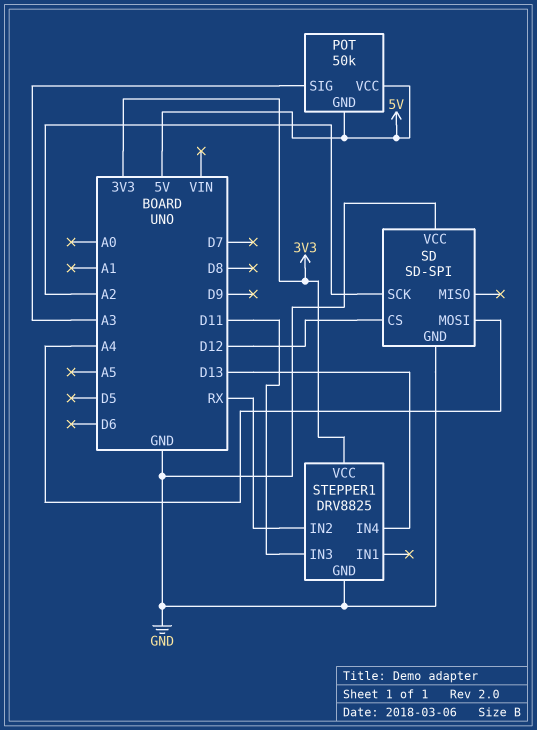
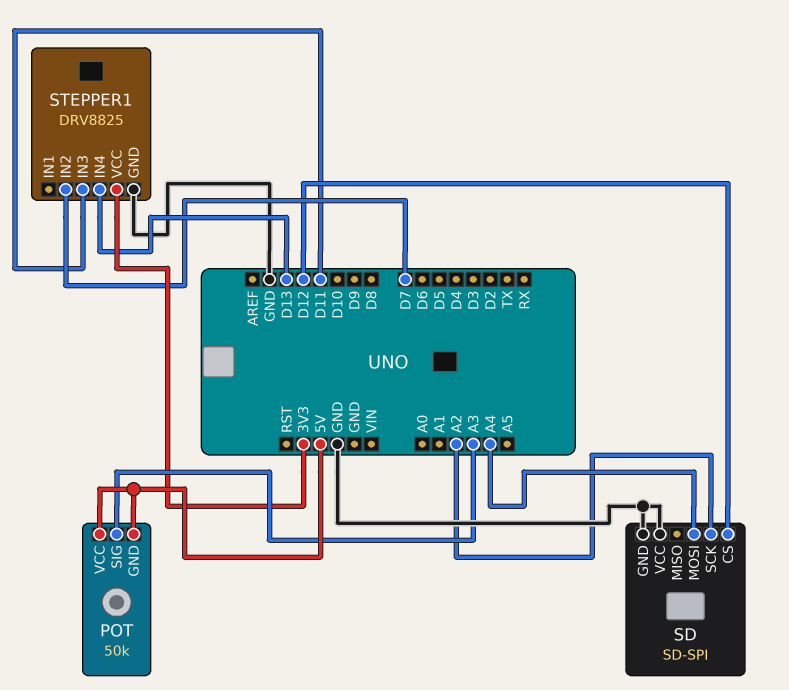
STEPPER1 pin IN2: RX -> D7

